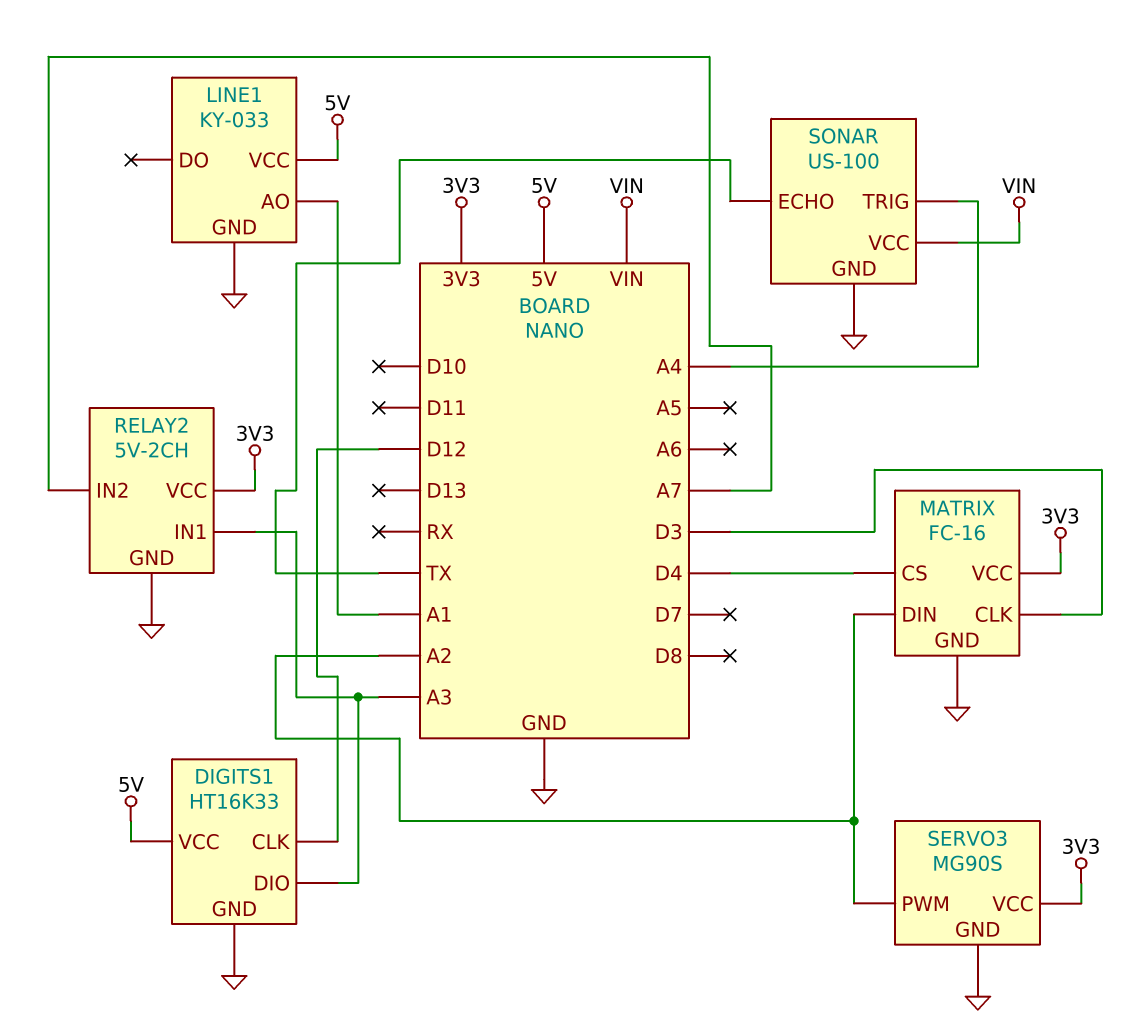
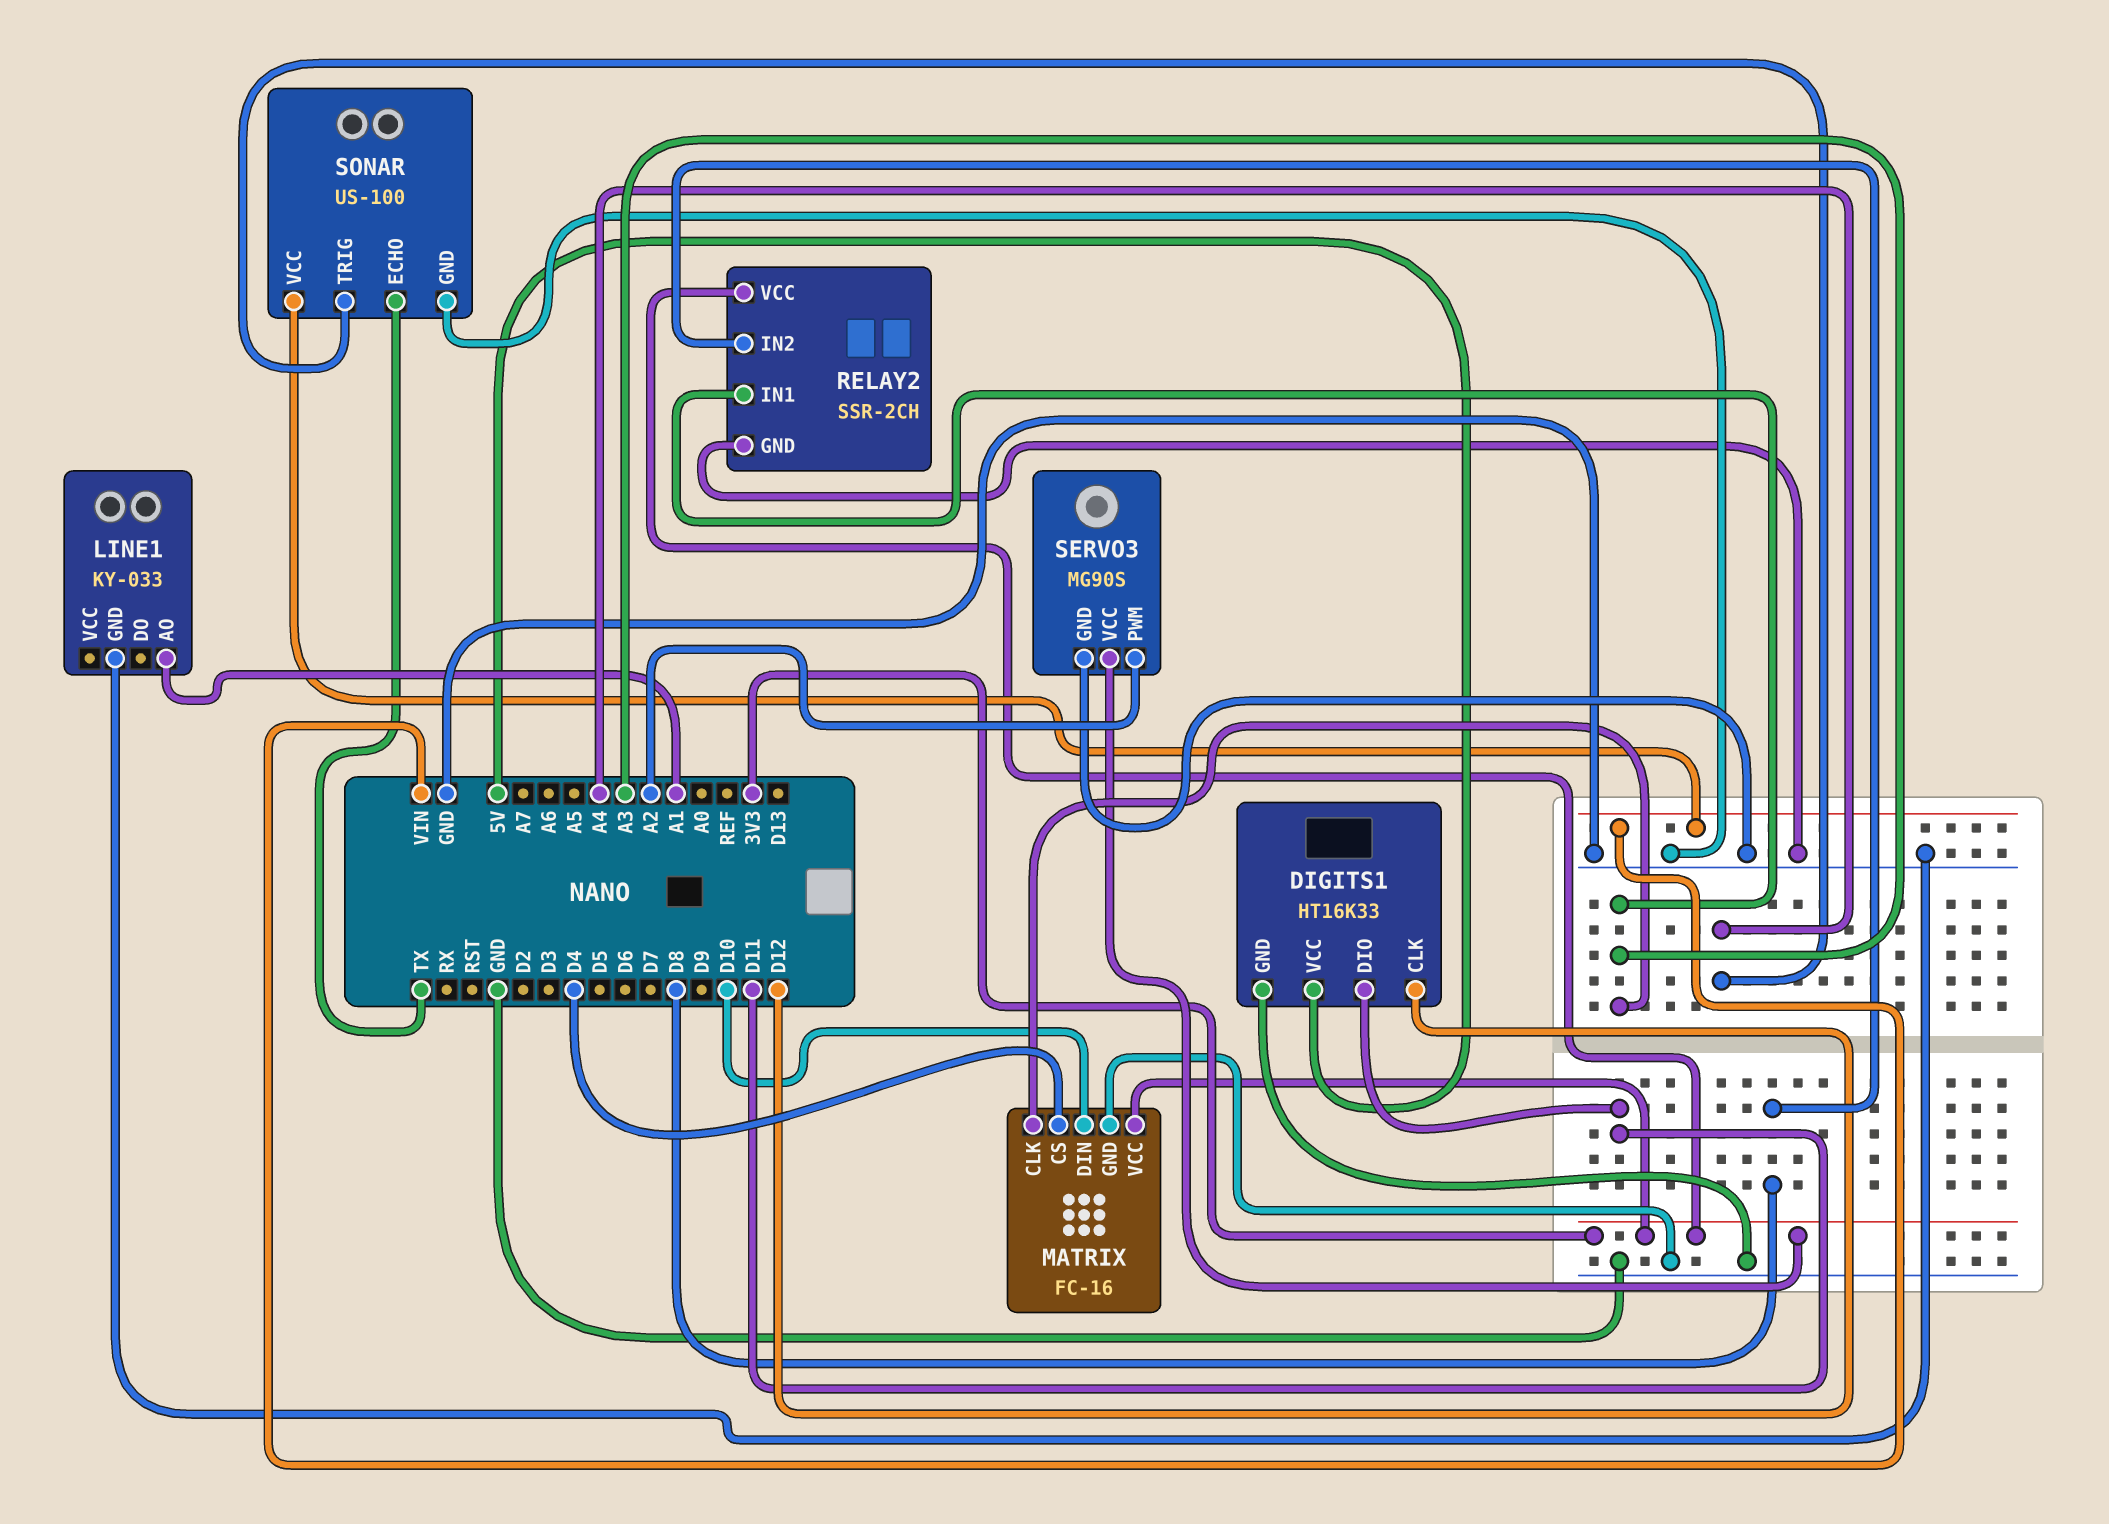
DIGITS1 pin DIO: A3 -> D11
LINE1 pin VCC: 5V -> none
MATRIX pin CLK: D3 -> A3
MATRIX pin DIN: A2 -> D10
RELAY2: 5V-2CH -> SSR-2CH
RELAY2 pin IN2: A7 -> D8

